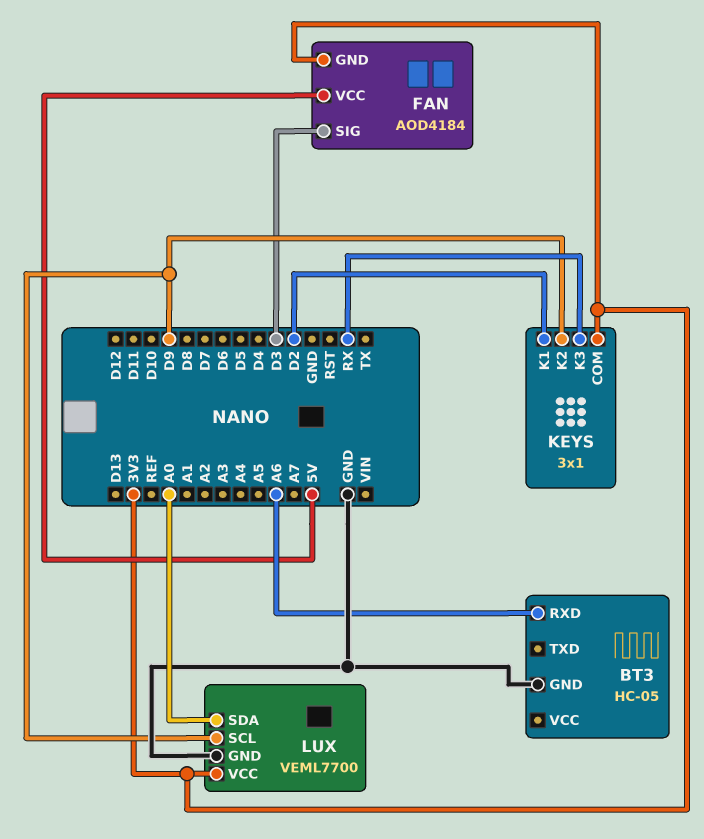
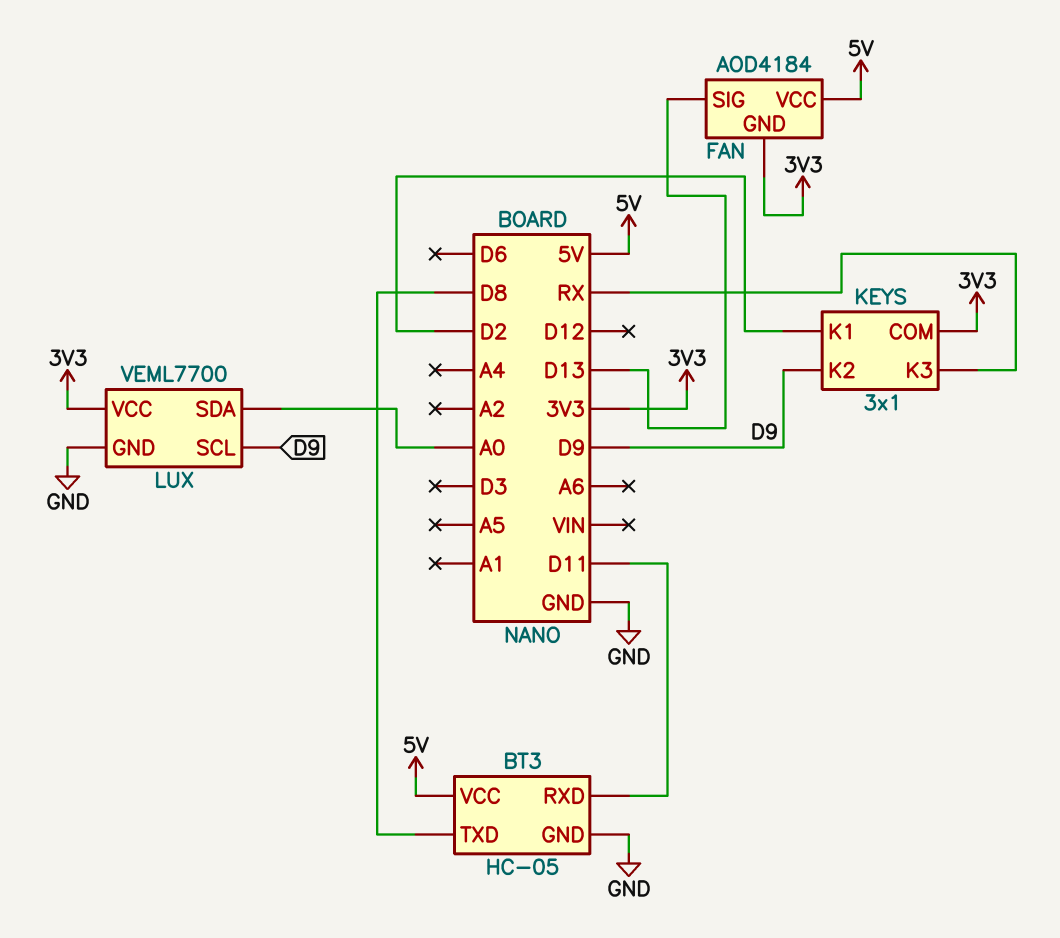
BT3 pin RXD: A6 -> D11
BT3 pin TXD: none -> D8
BT3 pin VCC: none -> 5V
FAN pin SIG: D3 -> D13

